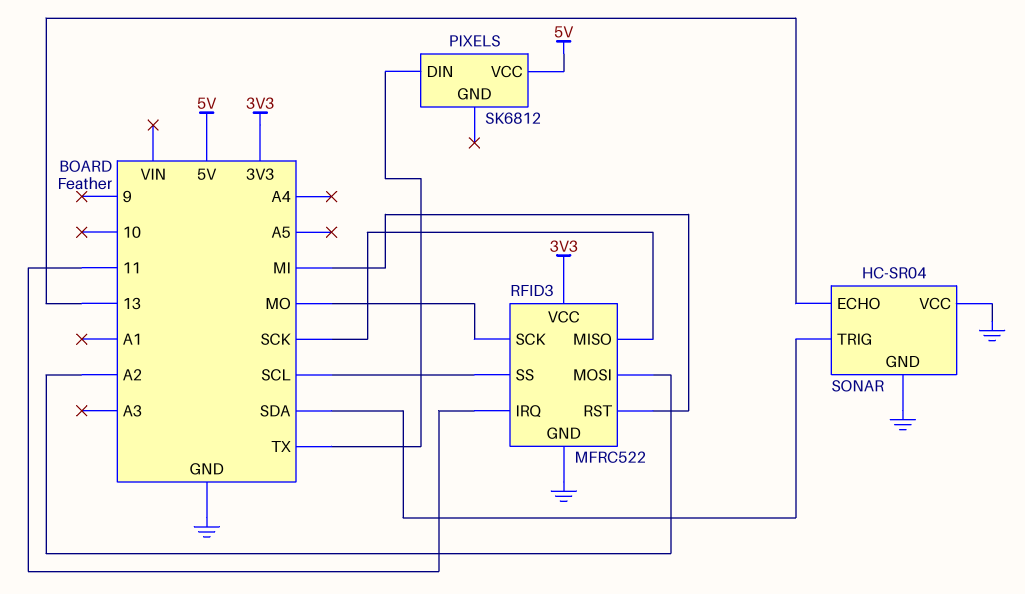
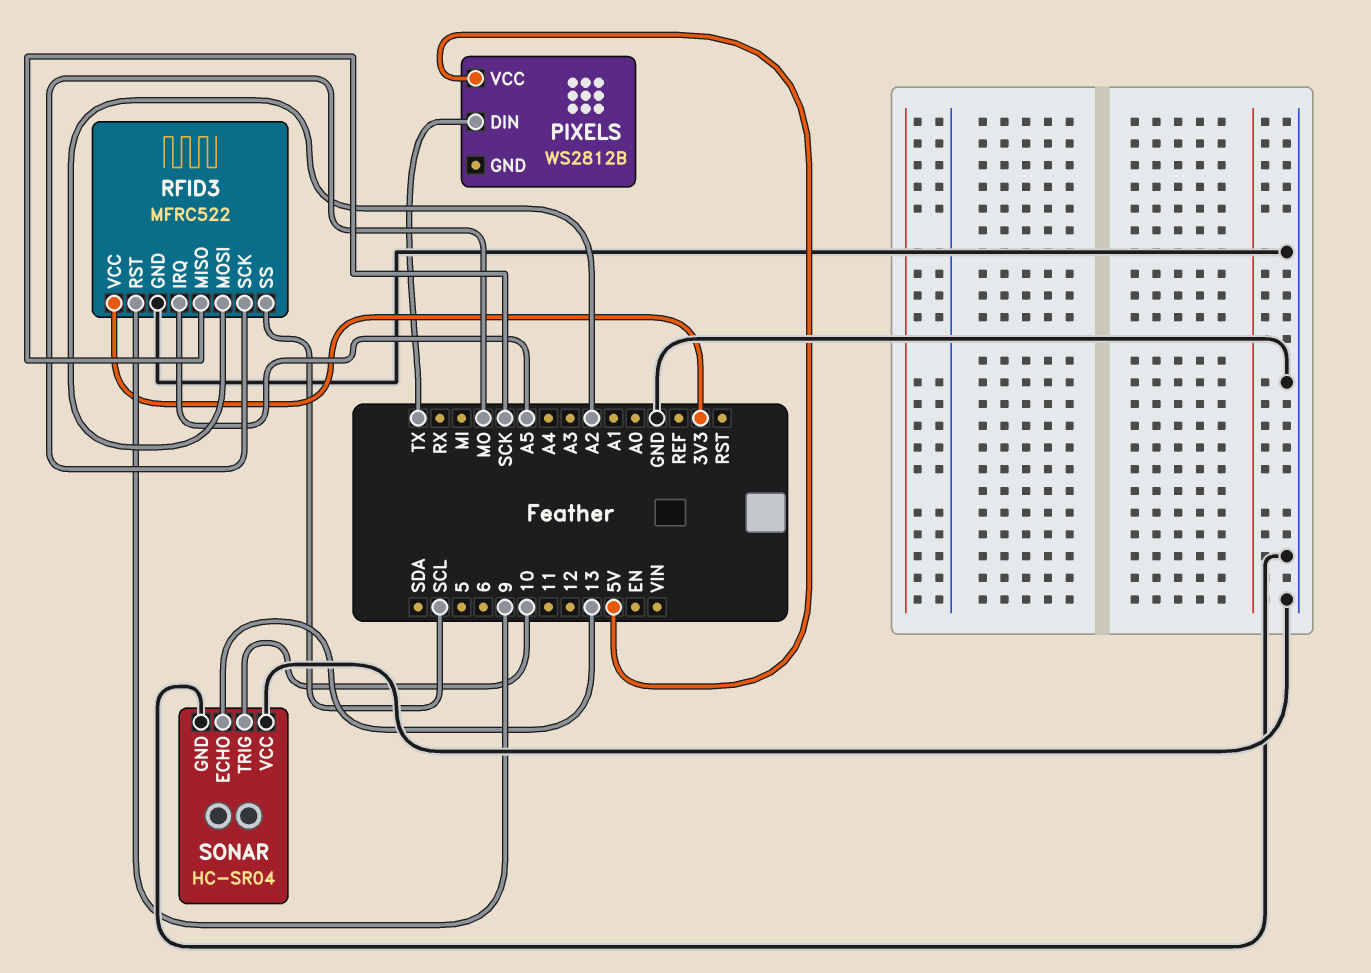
PIXELS: SK6812 -> WS2812B
RFID3 pin IRQ: 11 -> A5
RFID3 pin RST: MI -> 9
SONAR pin TRIG: SDA -> 10

